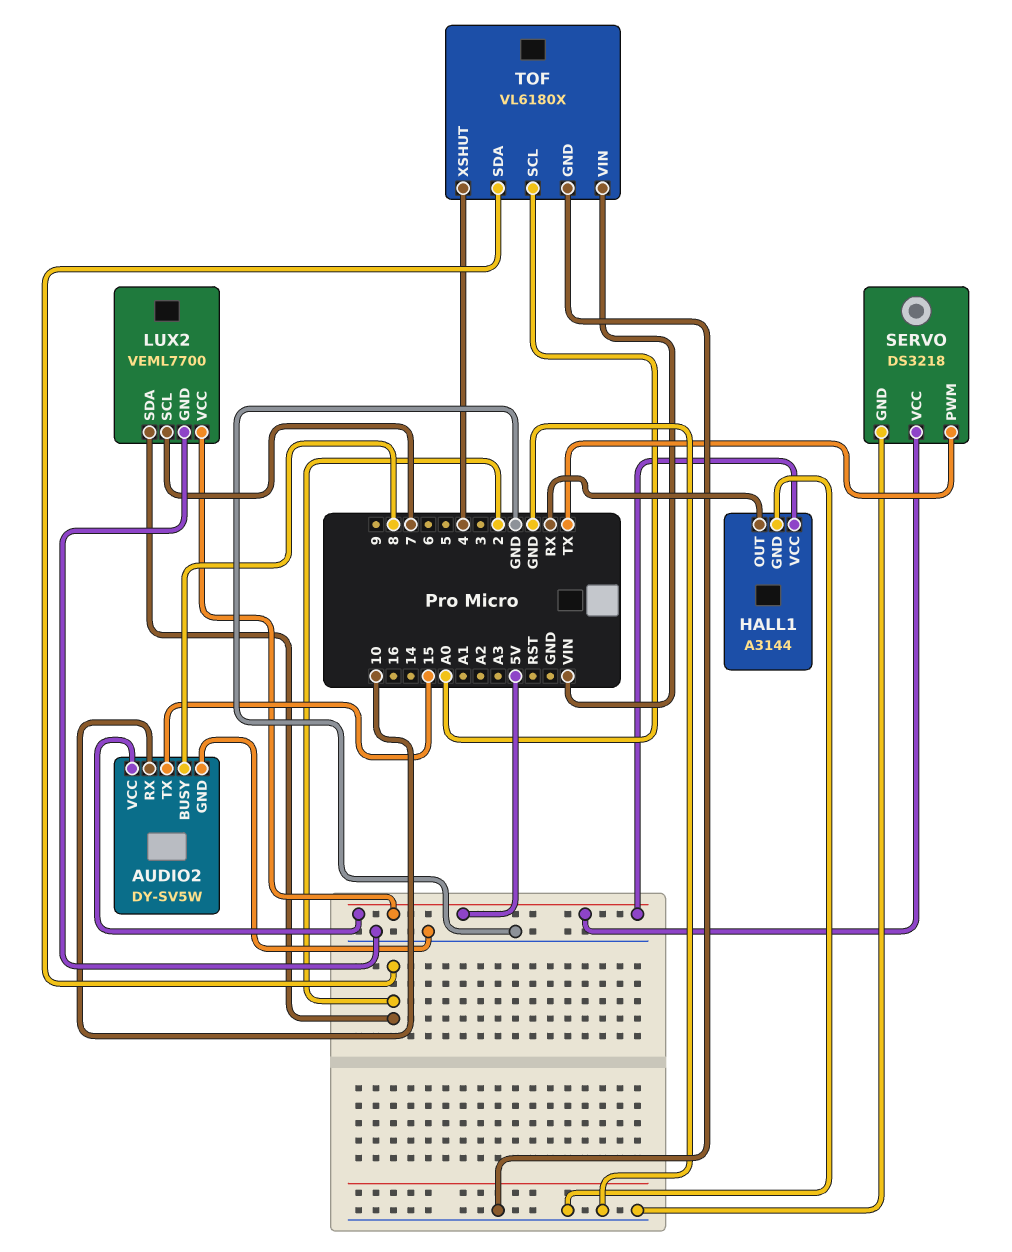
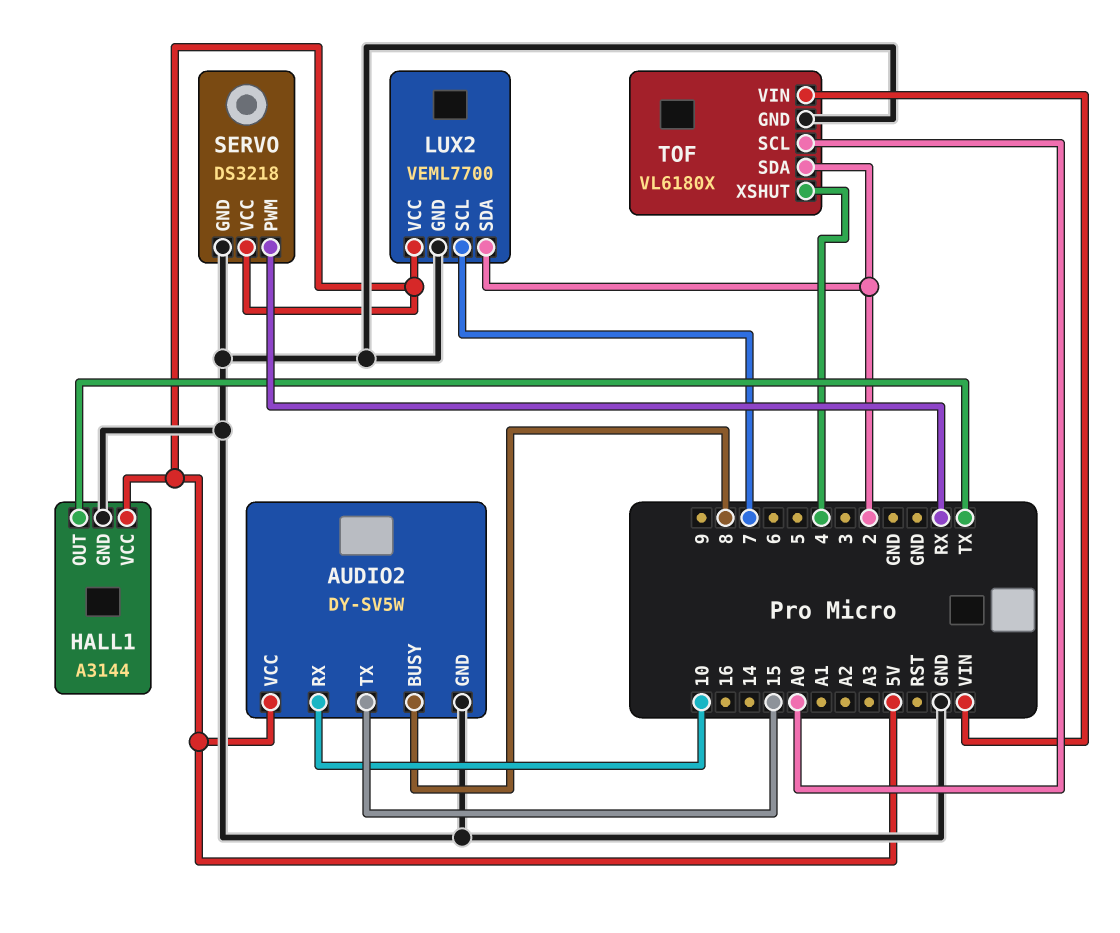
HALL1 pin OUT: RX -> TX
SERVO pin PWM: TX -> RX

